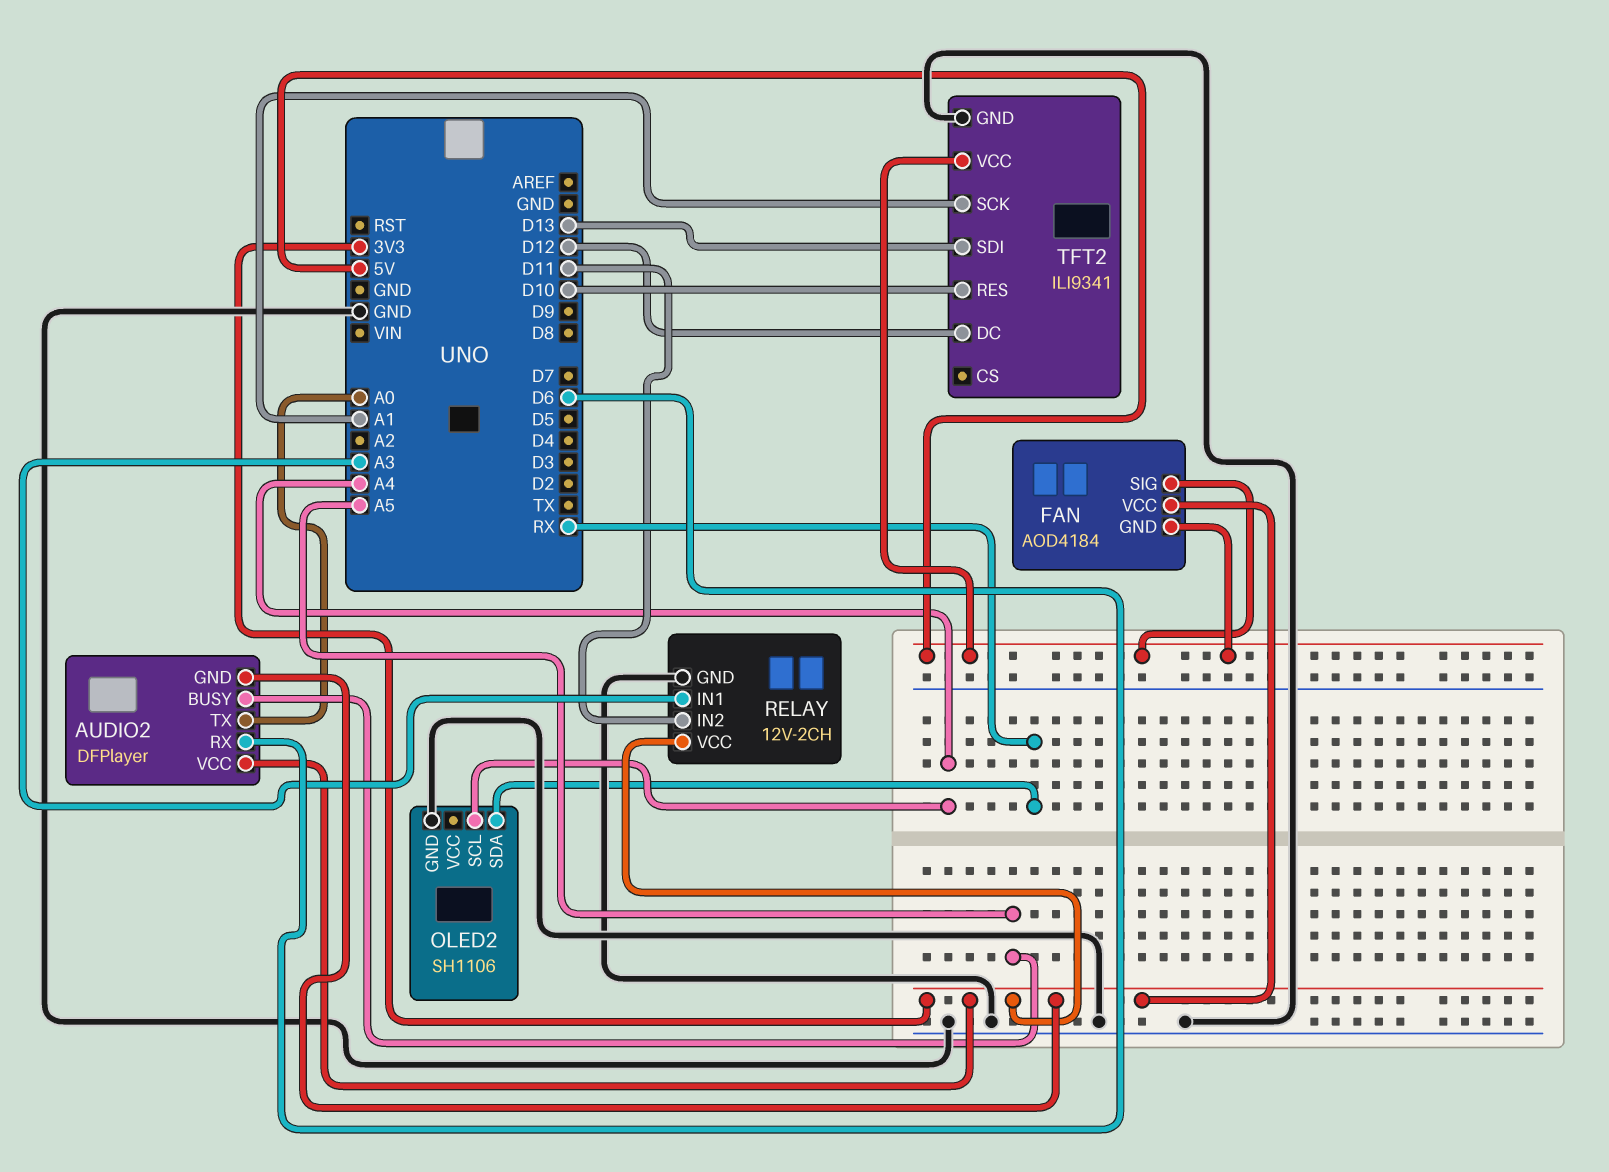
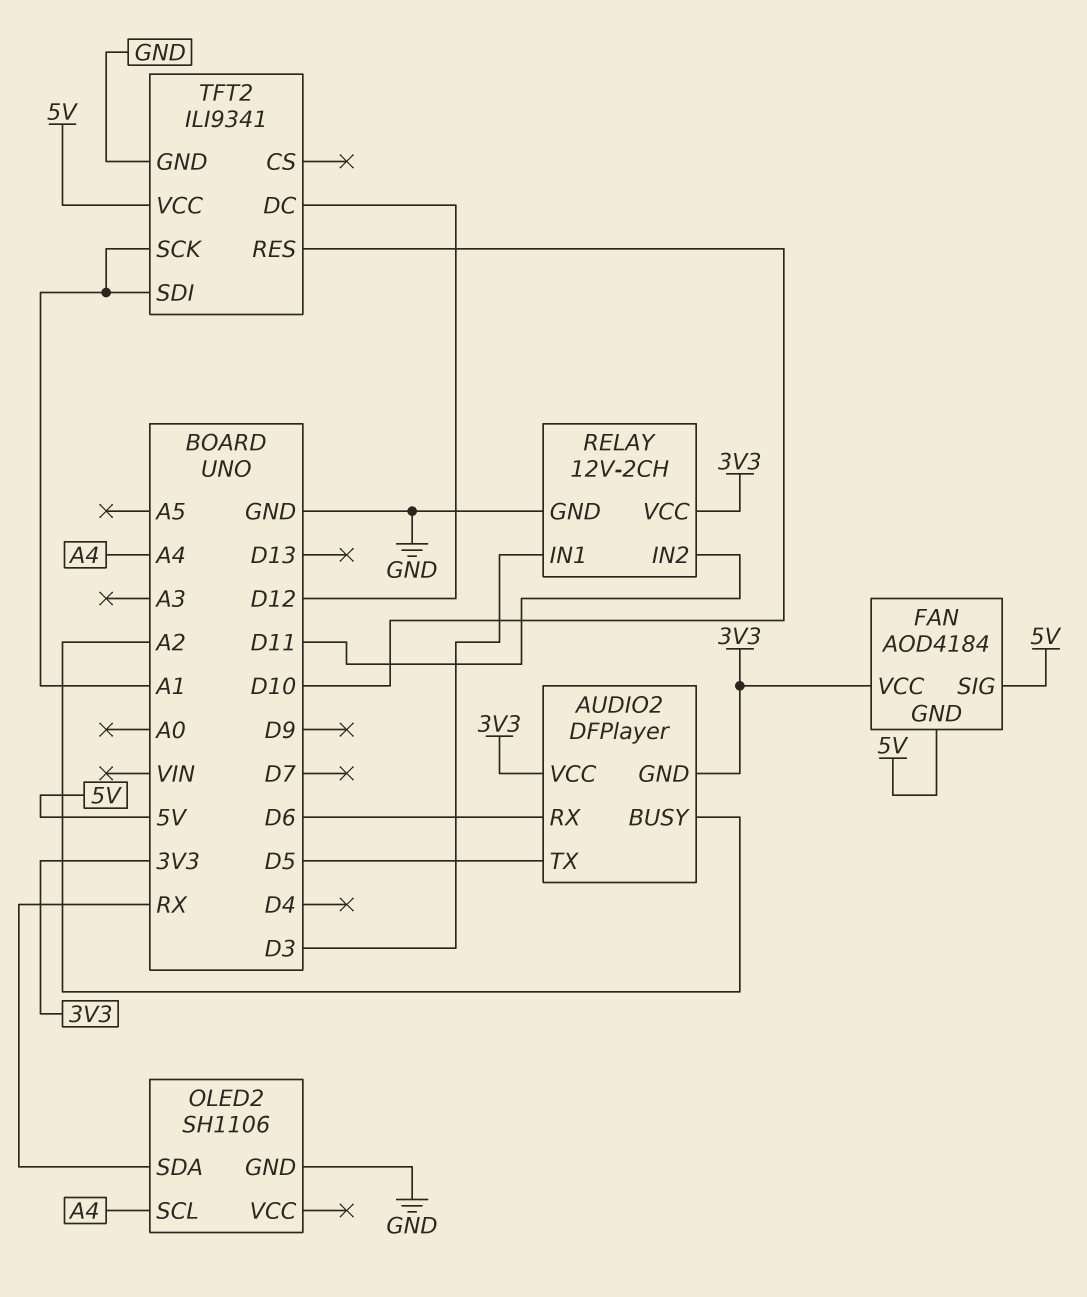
AUDIO2 pin BUSY: A5 -> A2
AUDIO2 pin TX: A0 -> D5
RELAY pin IN1: A3 -> D3
TFT2 pin SDI: D13 -> A1

